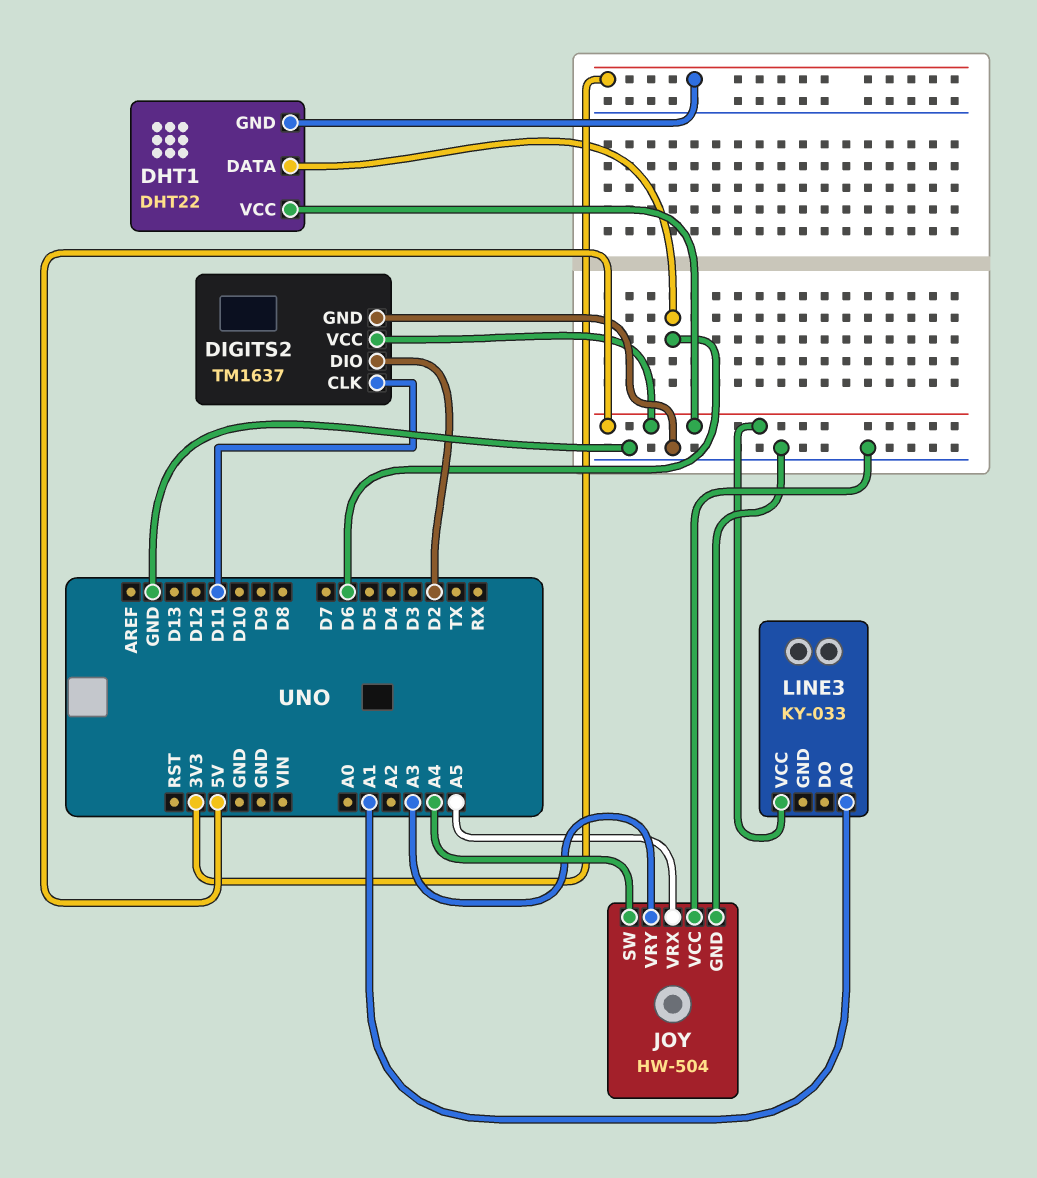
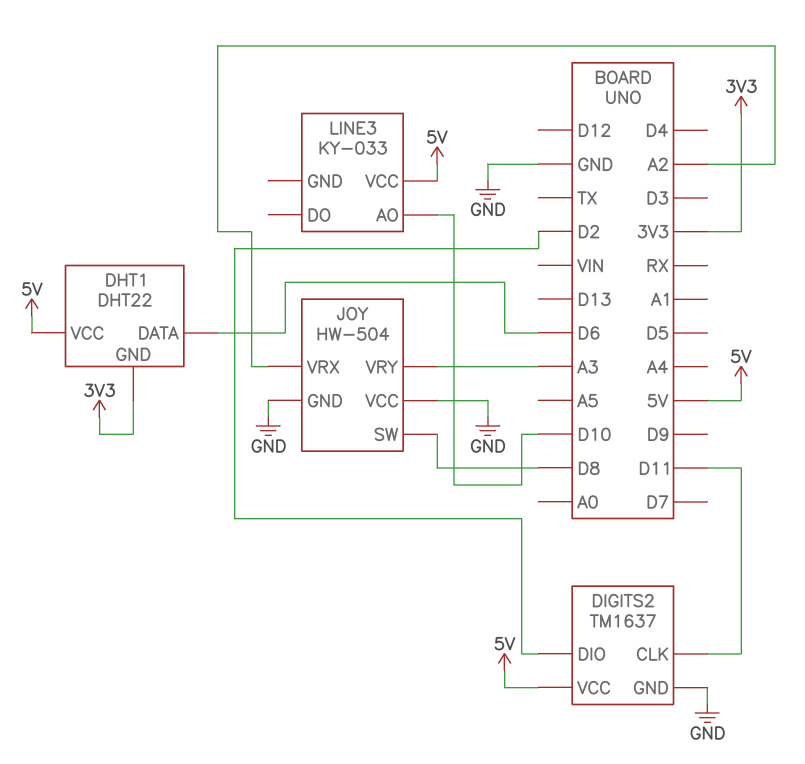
JOY pin SW: A4 -> D8
JOY pin VRX: A5 -> A2
LINE3 pin AO: A1 -> D10

